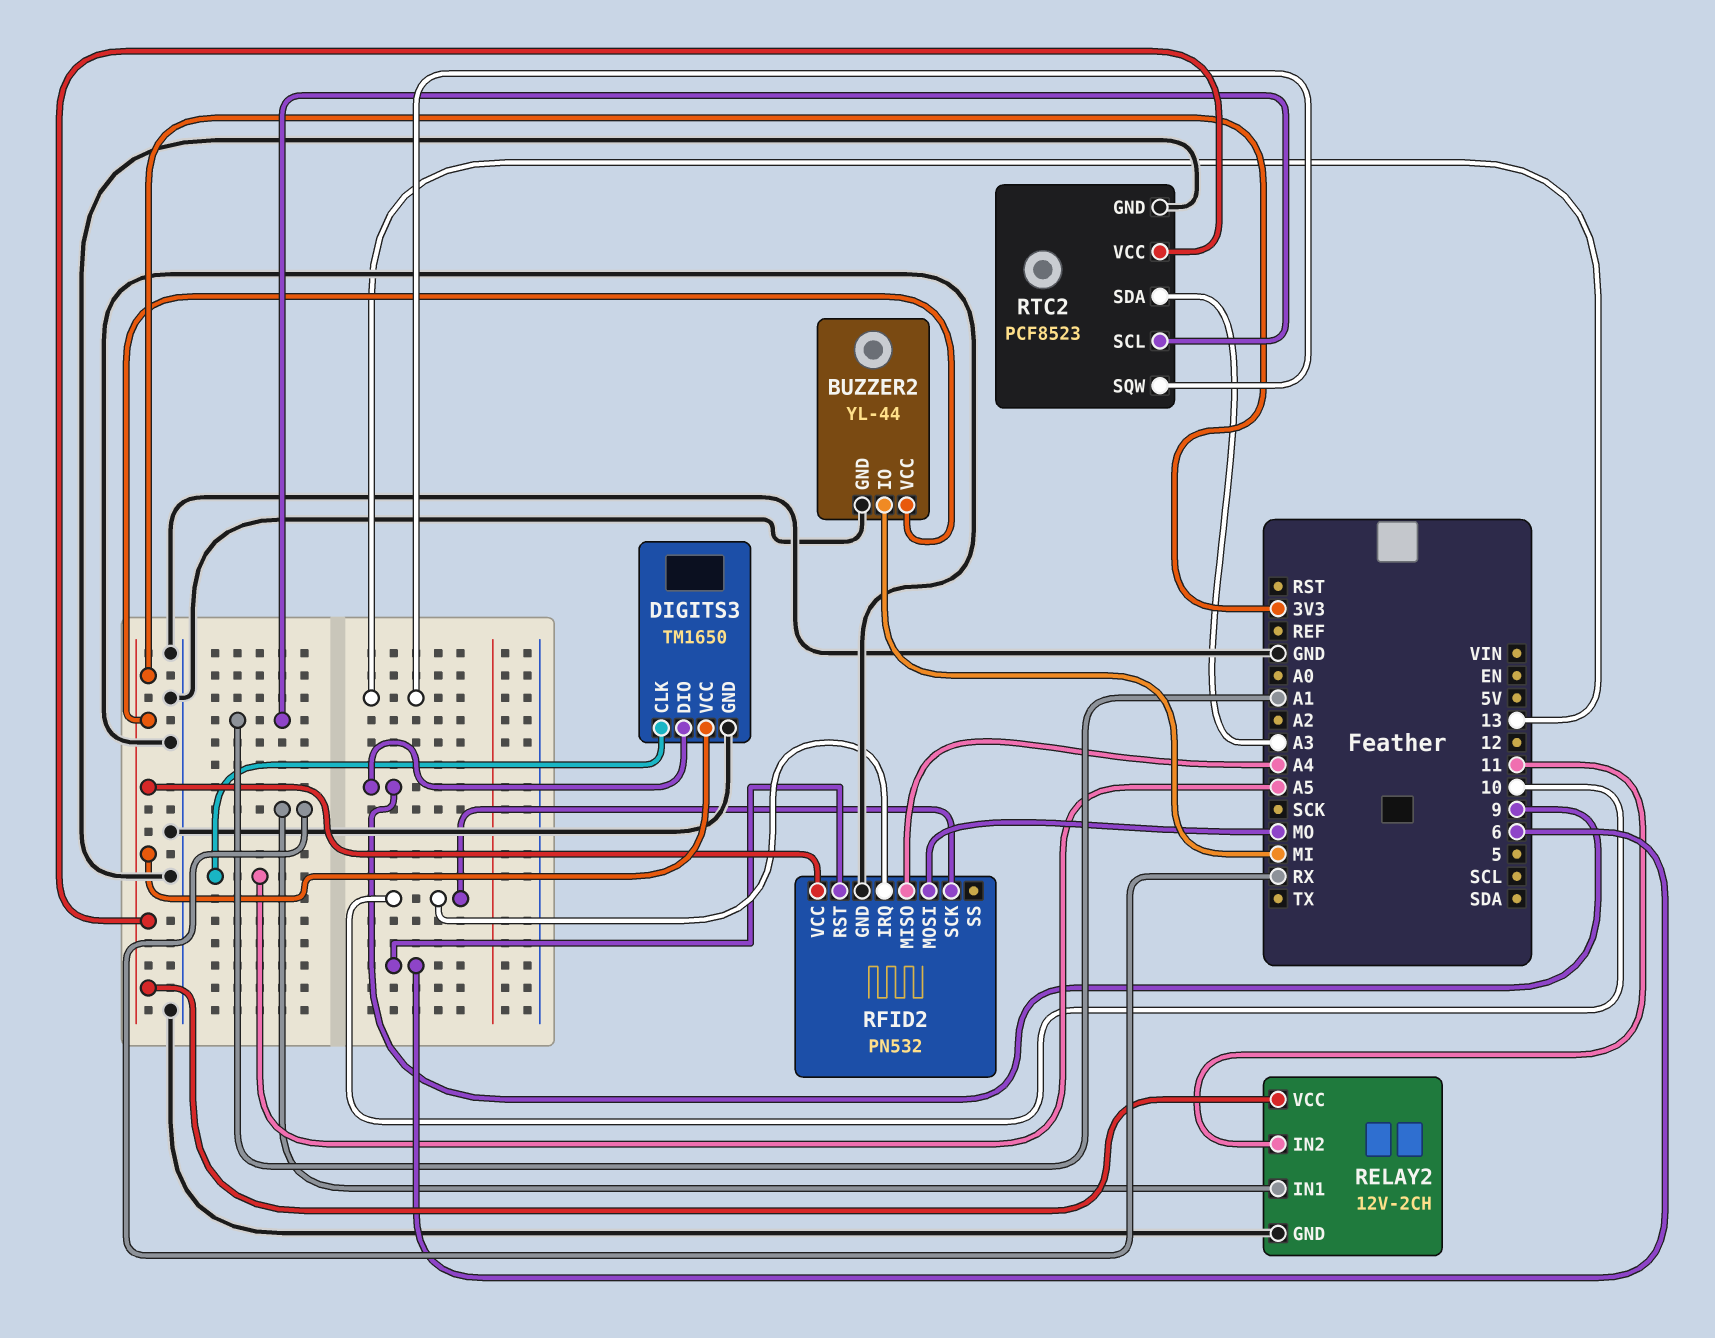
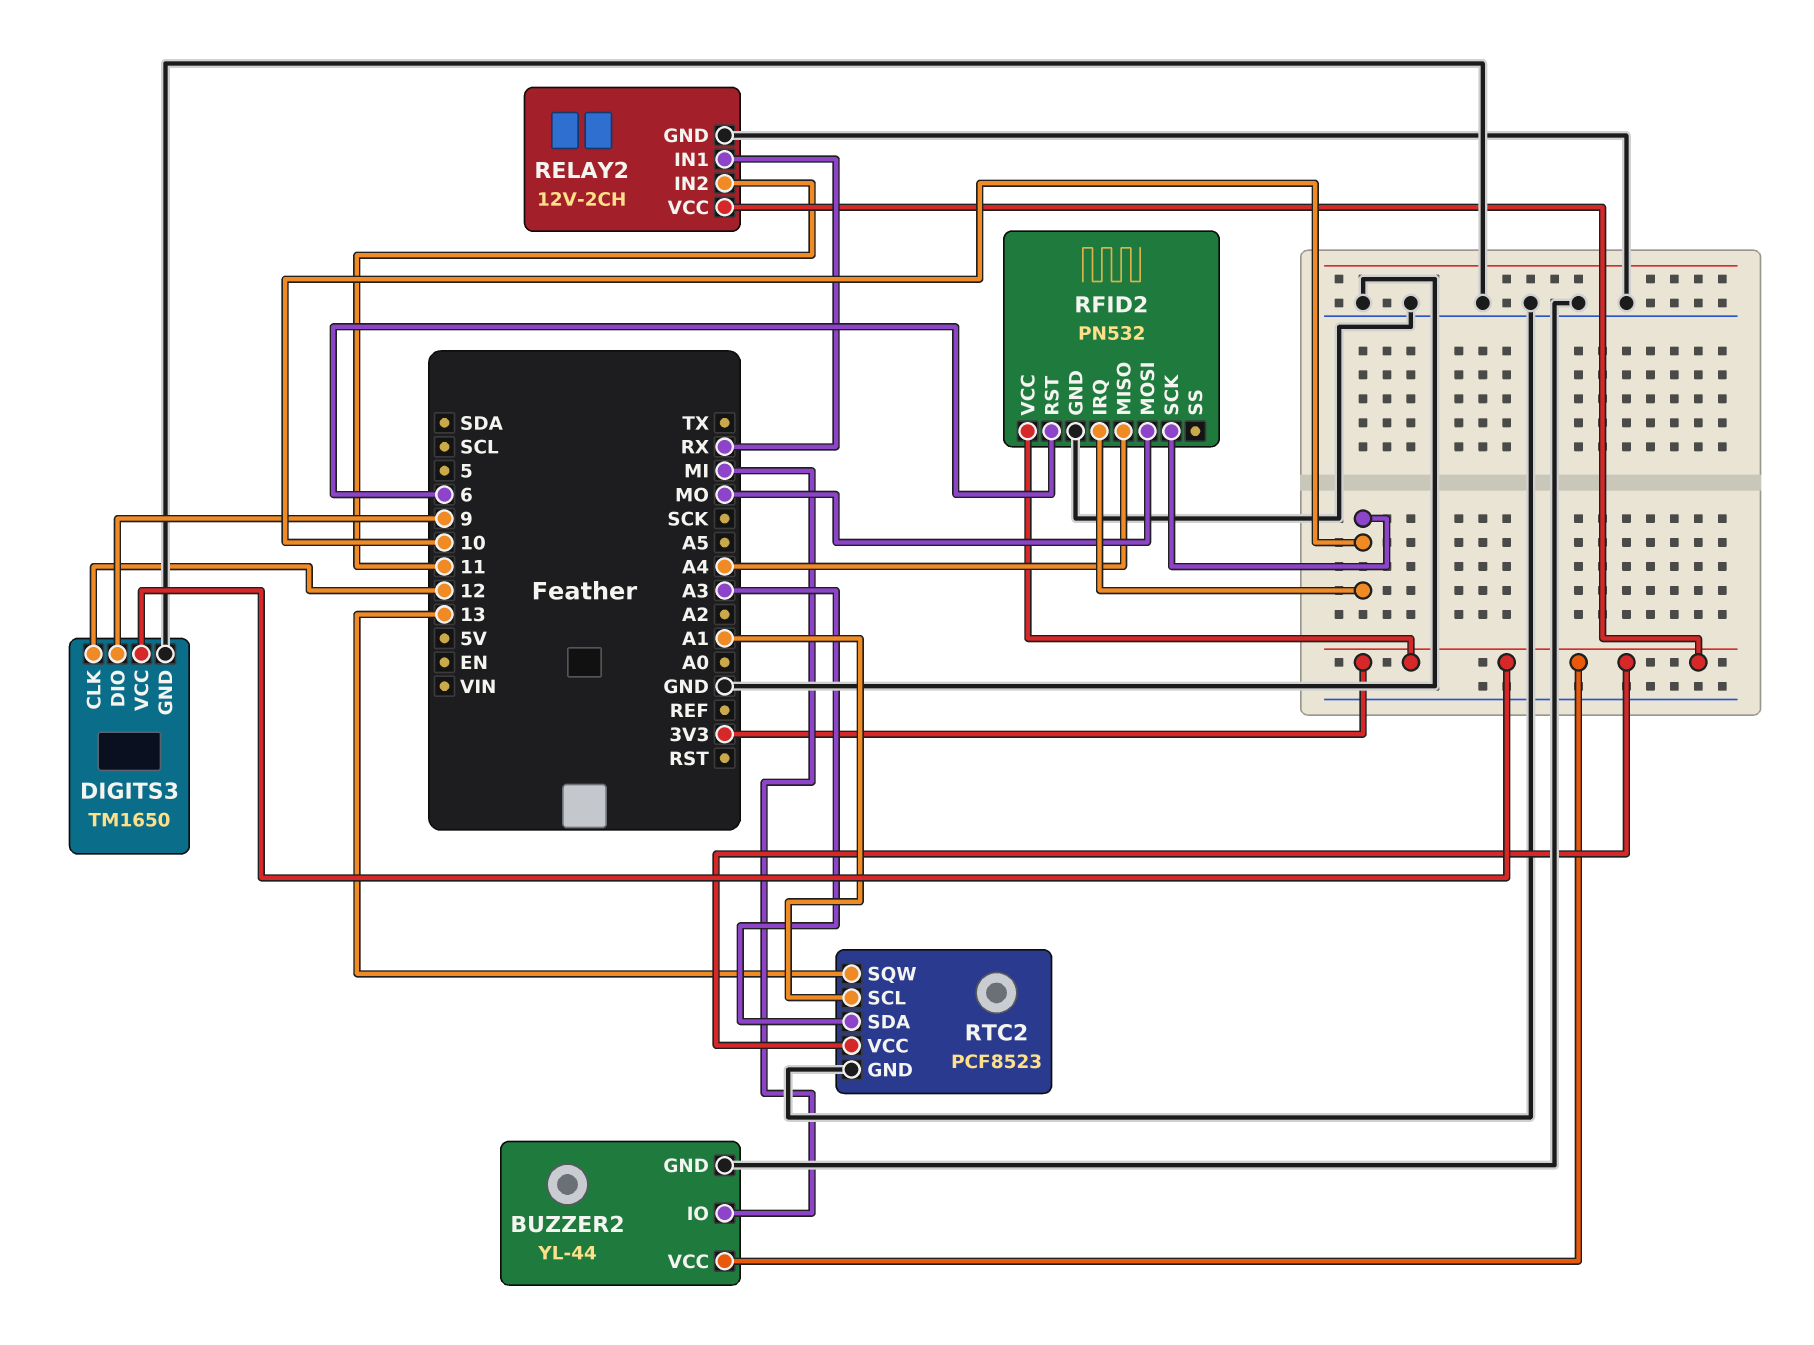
DIGITS3 pin CLK: A5 -> 12

